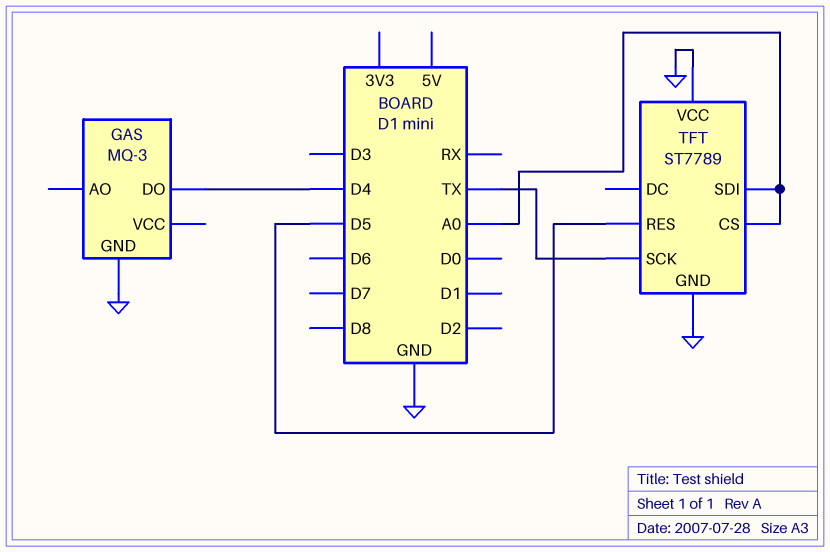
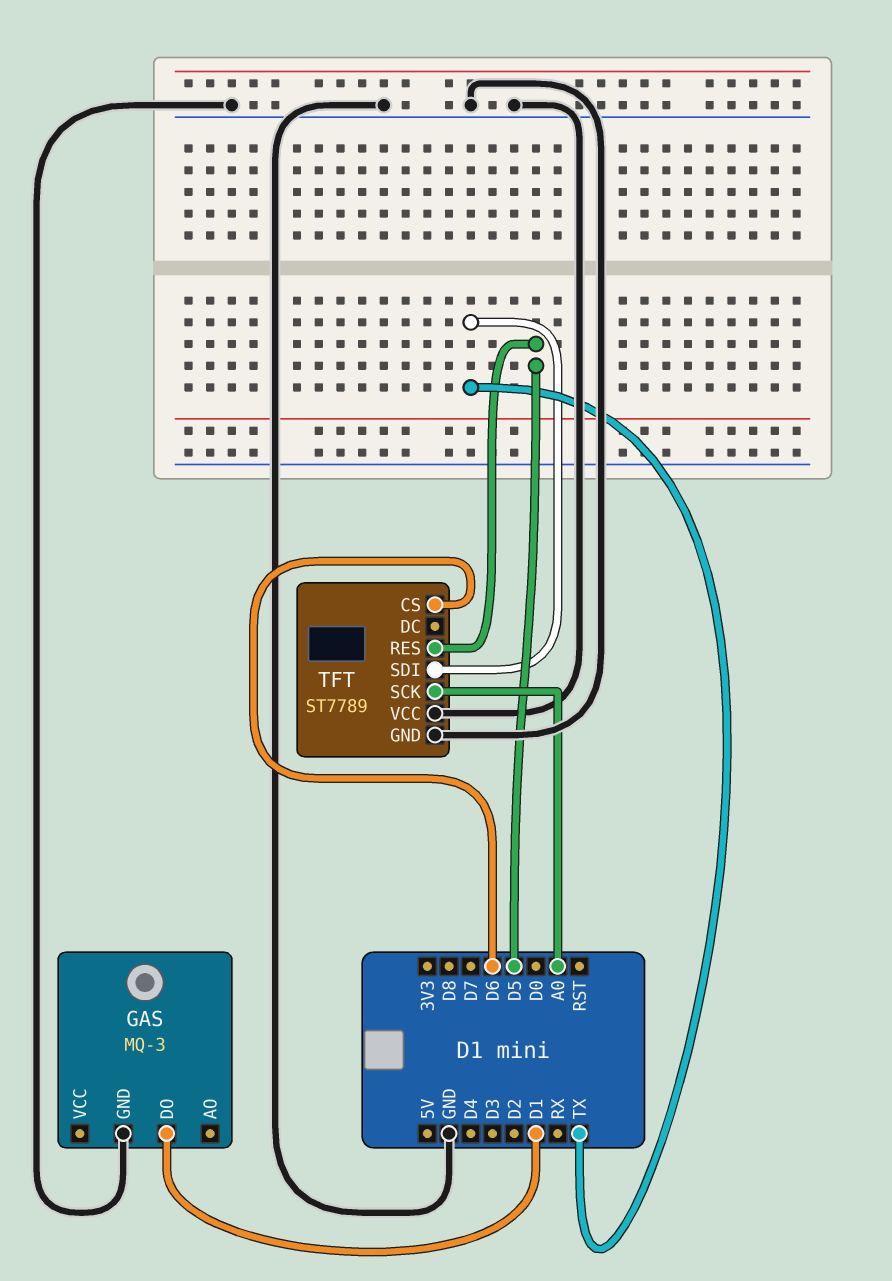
GAS pin DO: D4 -> D1
TFT pin CS: A0 -> D6
TFT pin SCK: TX -> A0
TFT pin SDI: A0 -> TX

